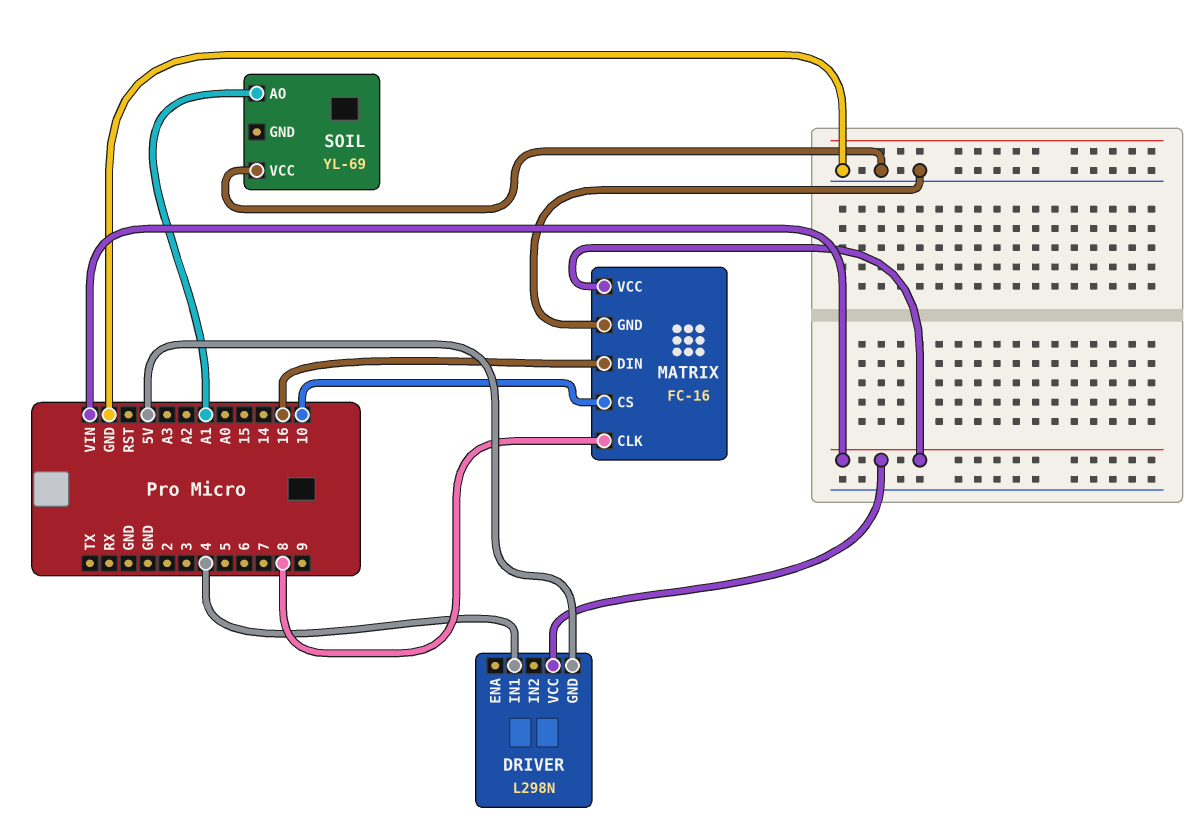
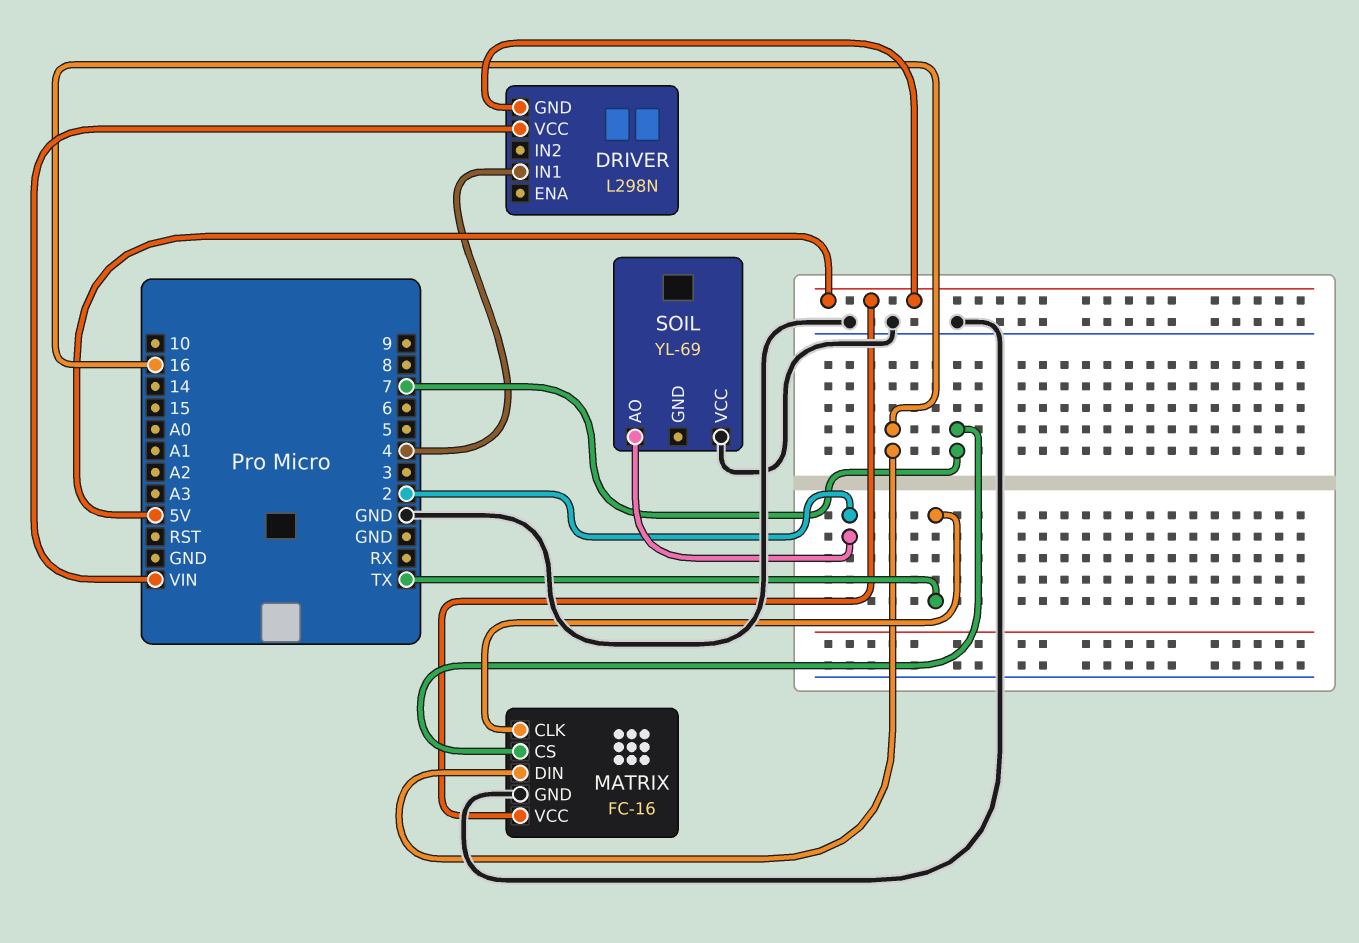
MATRIX pin CLK: 8 -> TX
MATRIX pin CS: 10 -> 7
MATRIX pin VCC: VIN -> 5V
SOIL pin AO: A1 -> 2

